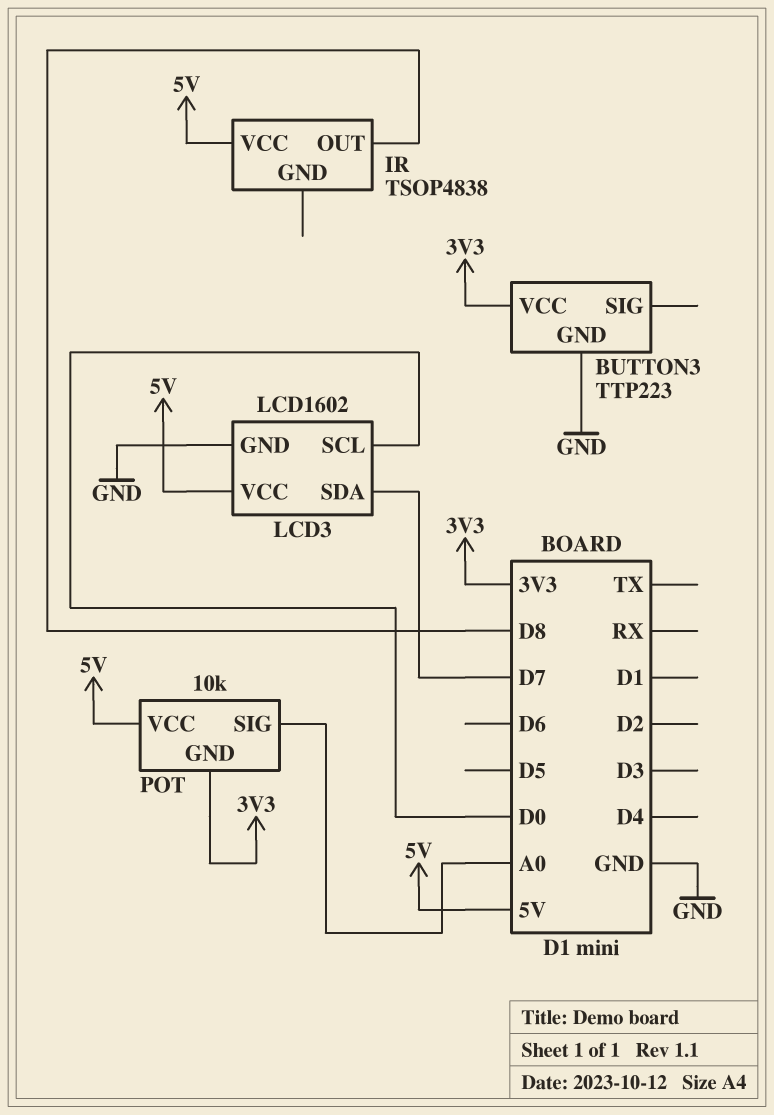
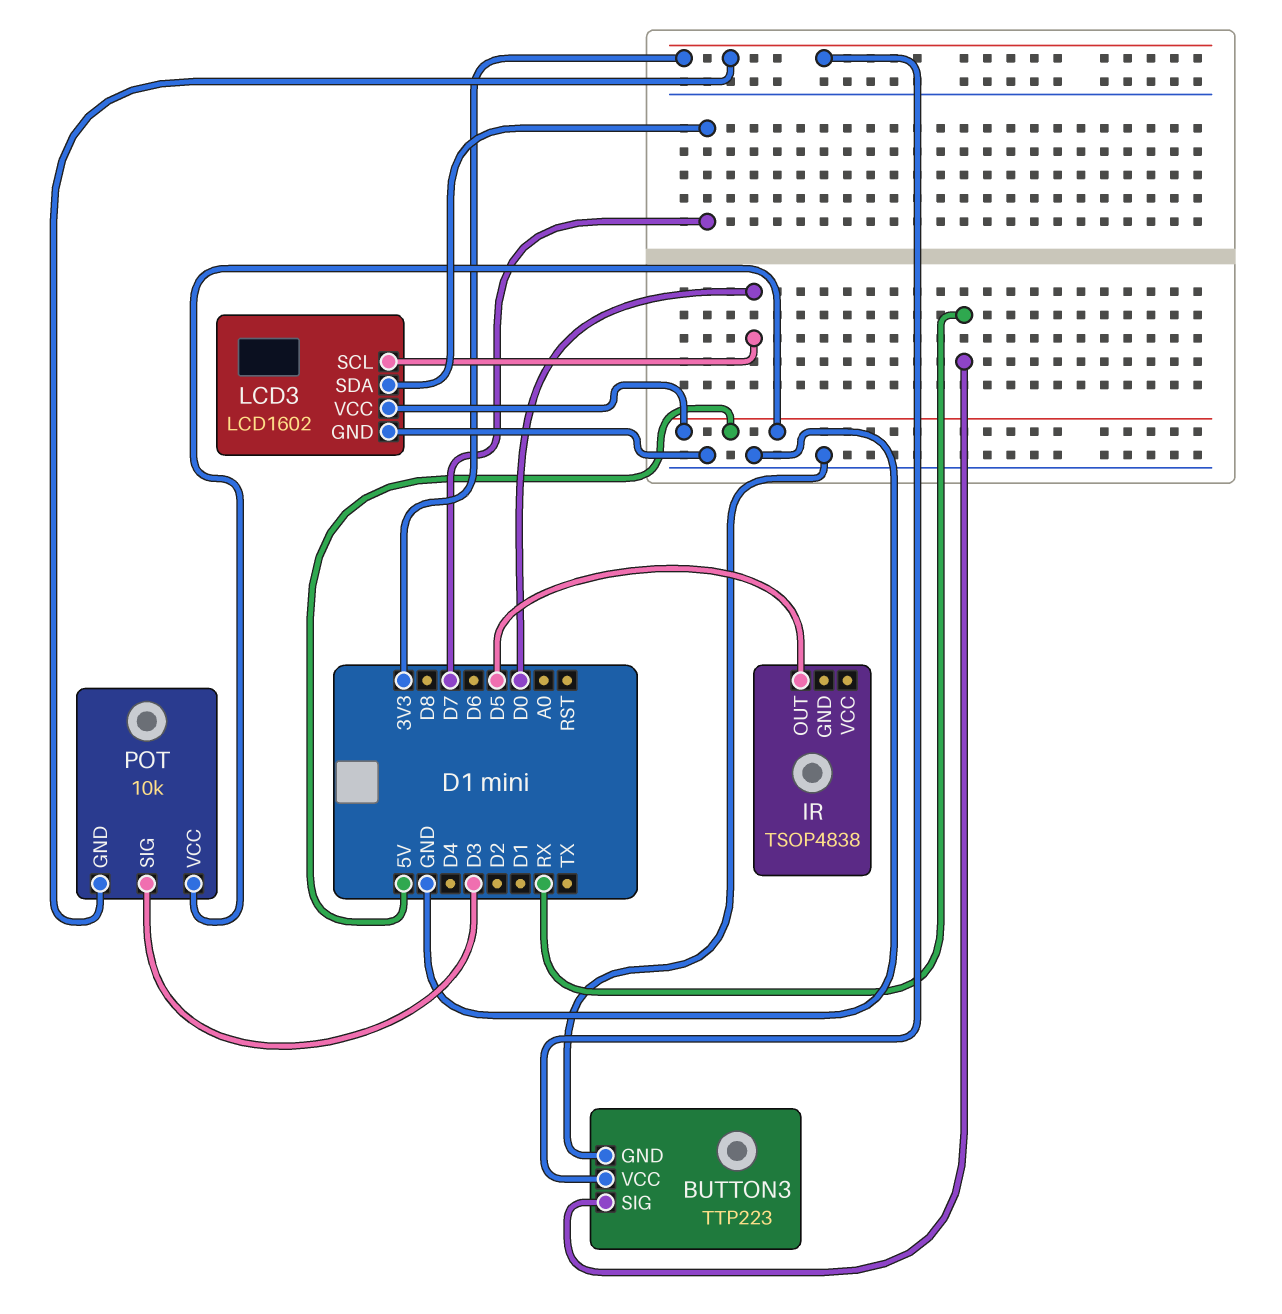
BUTTON3 pin SIG: none -> RX
IR pin OUT: D8 -> D5
IR pin VCC: 5V -> none
POT pin SIG: A0 -> D3

